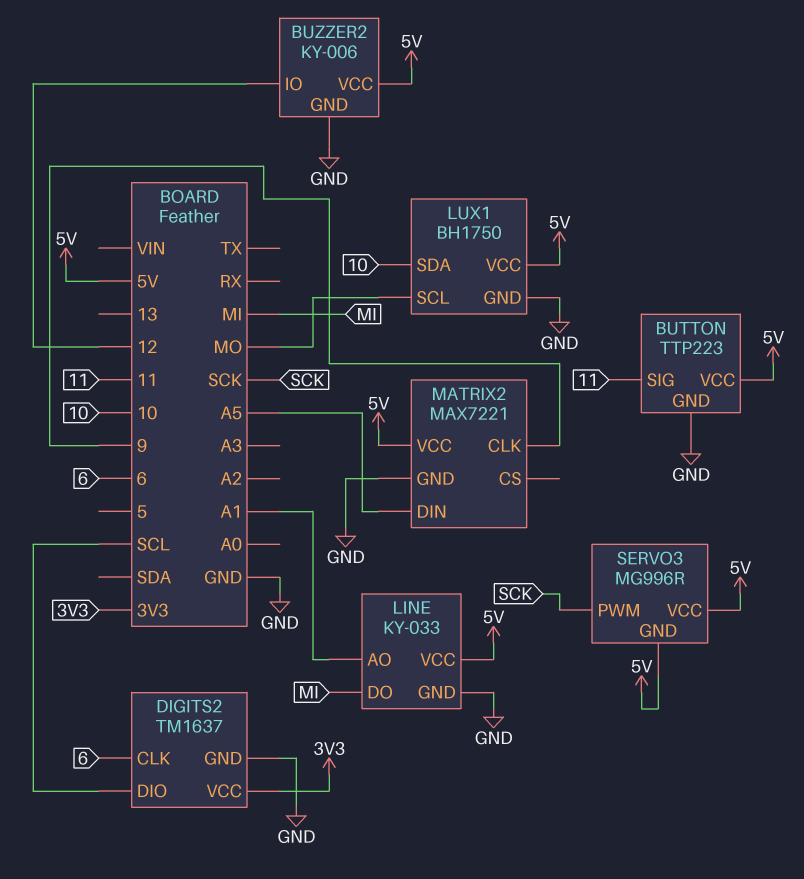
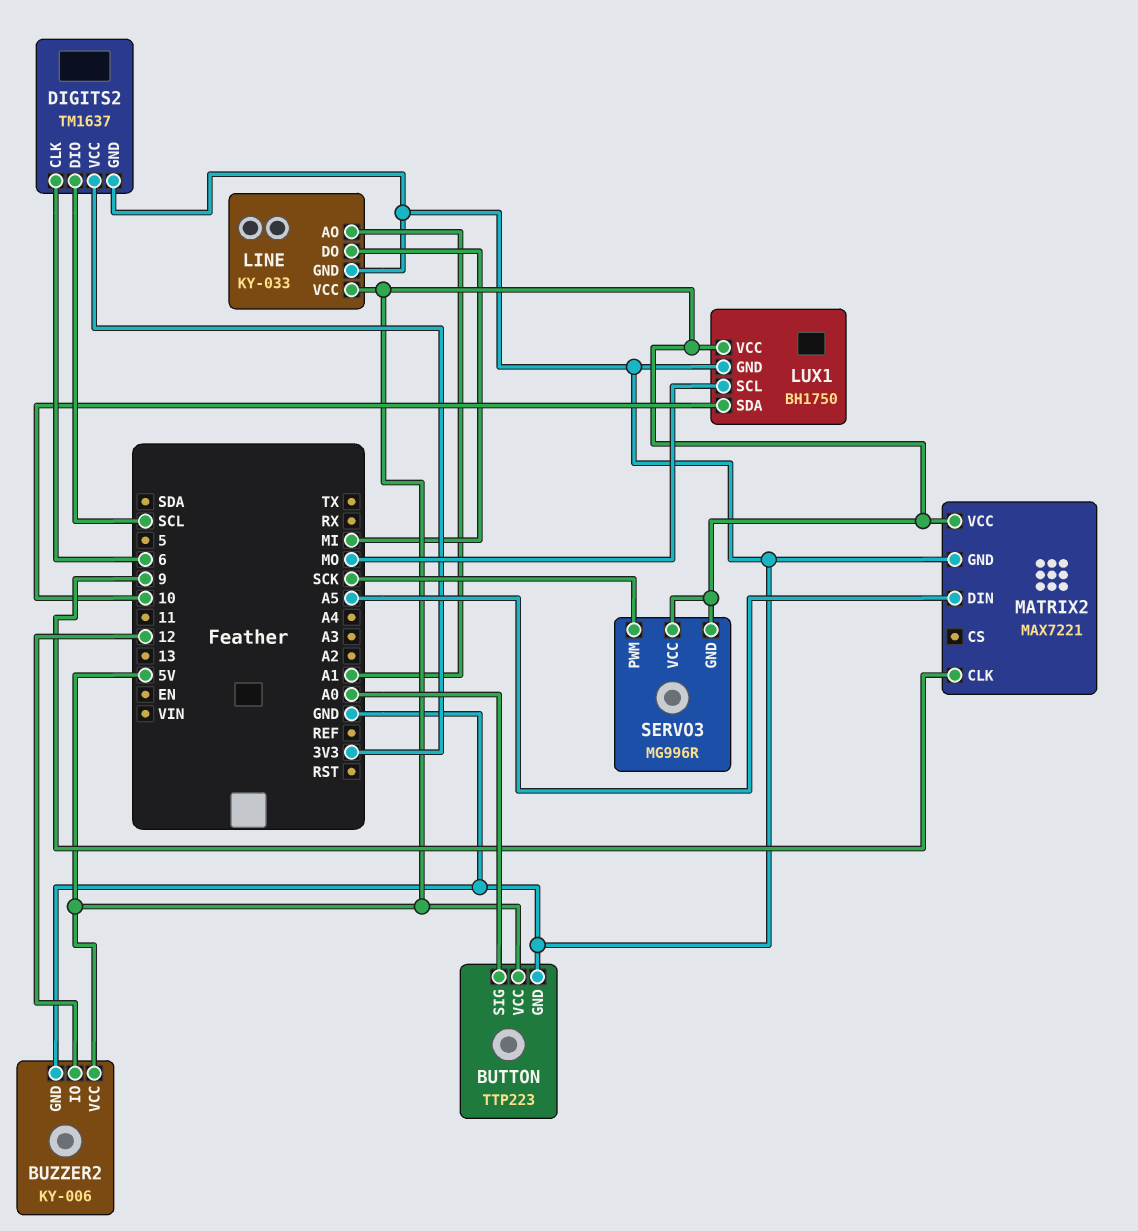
BUTTON pin SIG: 11 -> A0

